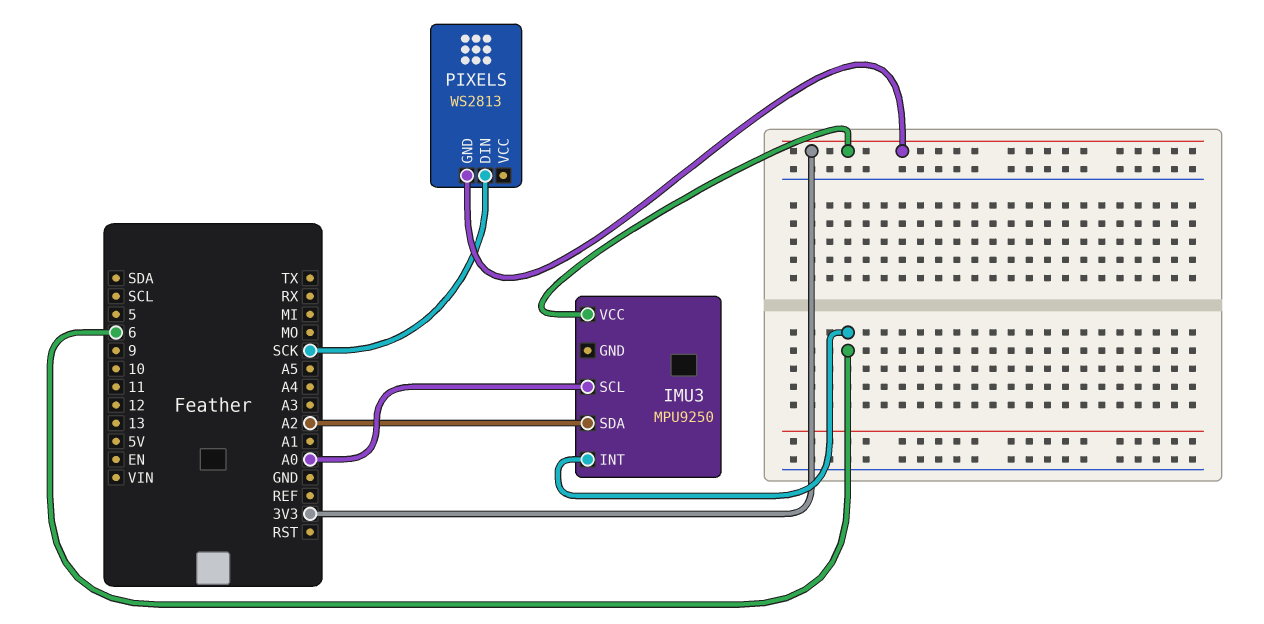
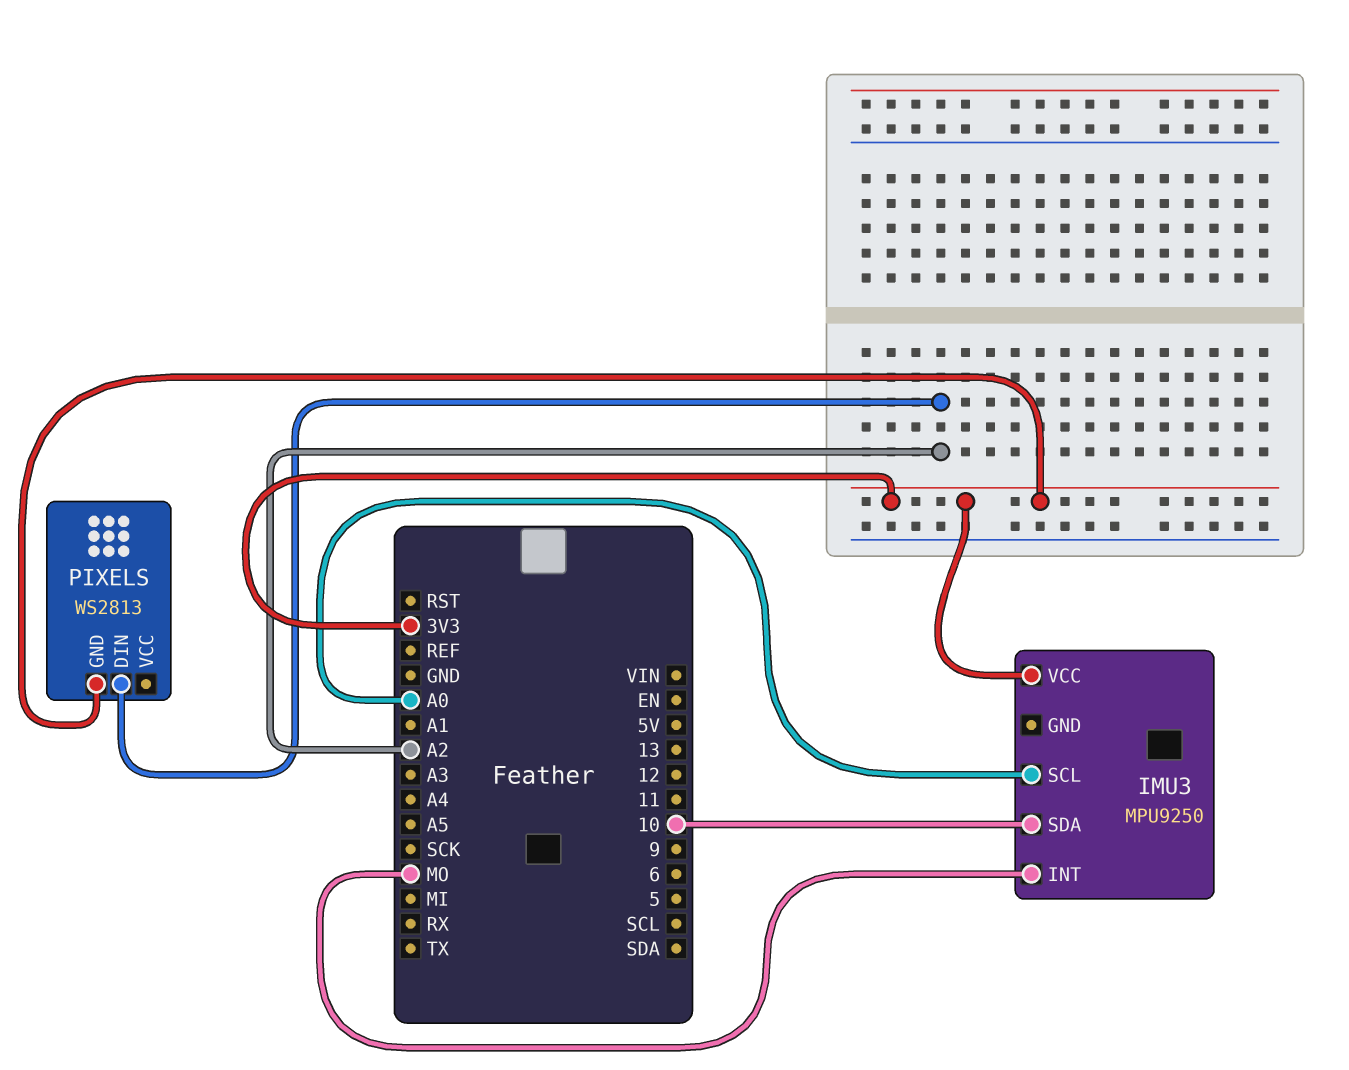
IMU3 pin INT: 6 -> MO
IMU3 pin SDA: A2 -> 10
PIXELS pin DIN: SCK -> A2

